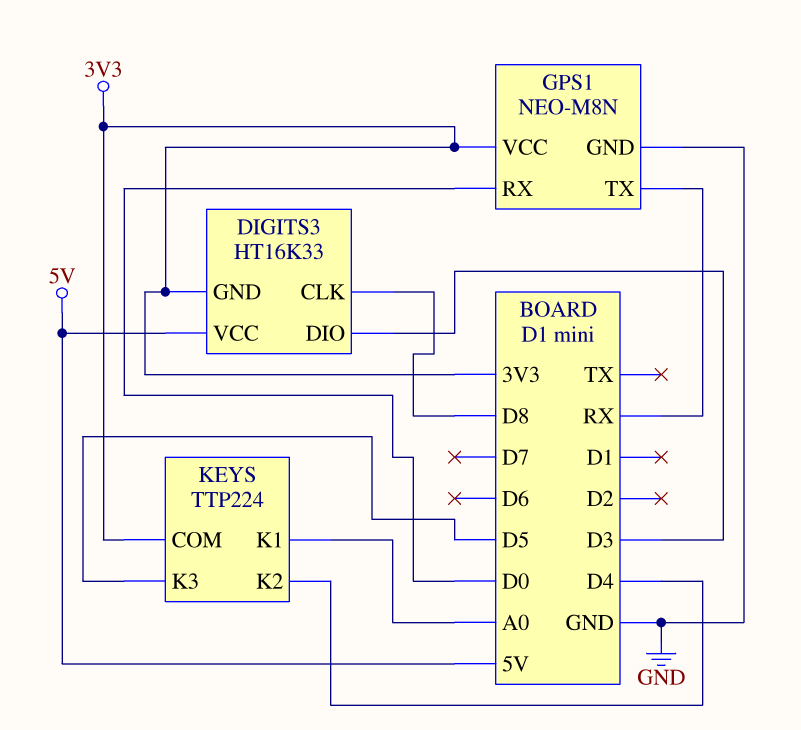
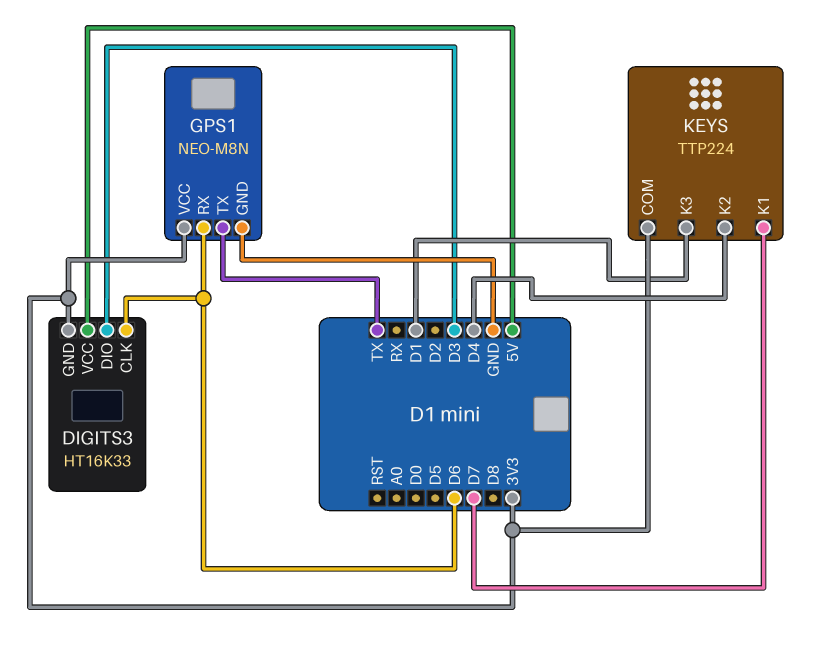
DIGITS3 pin CLK: D8 -> D6
GPS1 pin RX: D0 -> D6
GPS1 pin TX: RX -> TX
KEYS pin K1: A0 -> D7
KEYS pin K3: D5 -> D1

